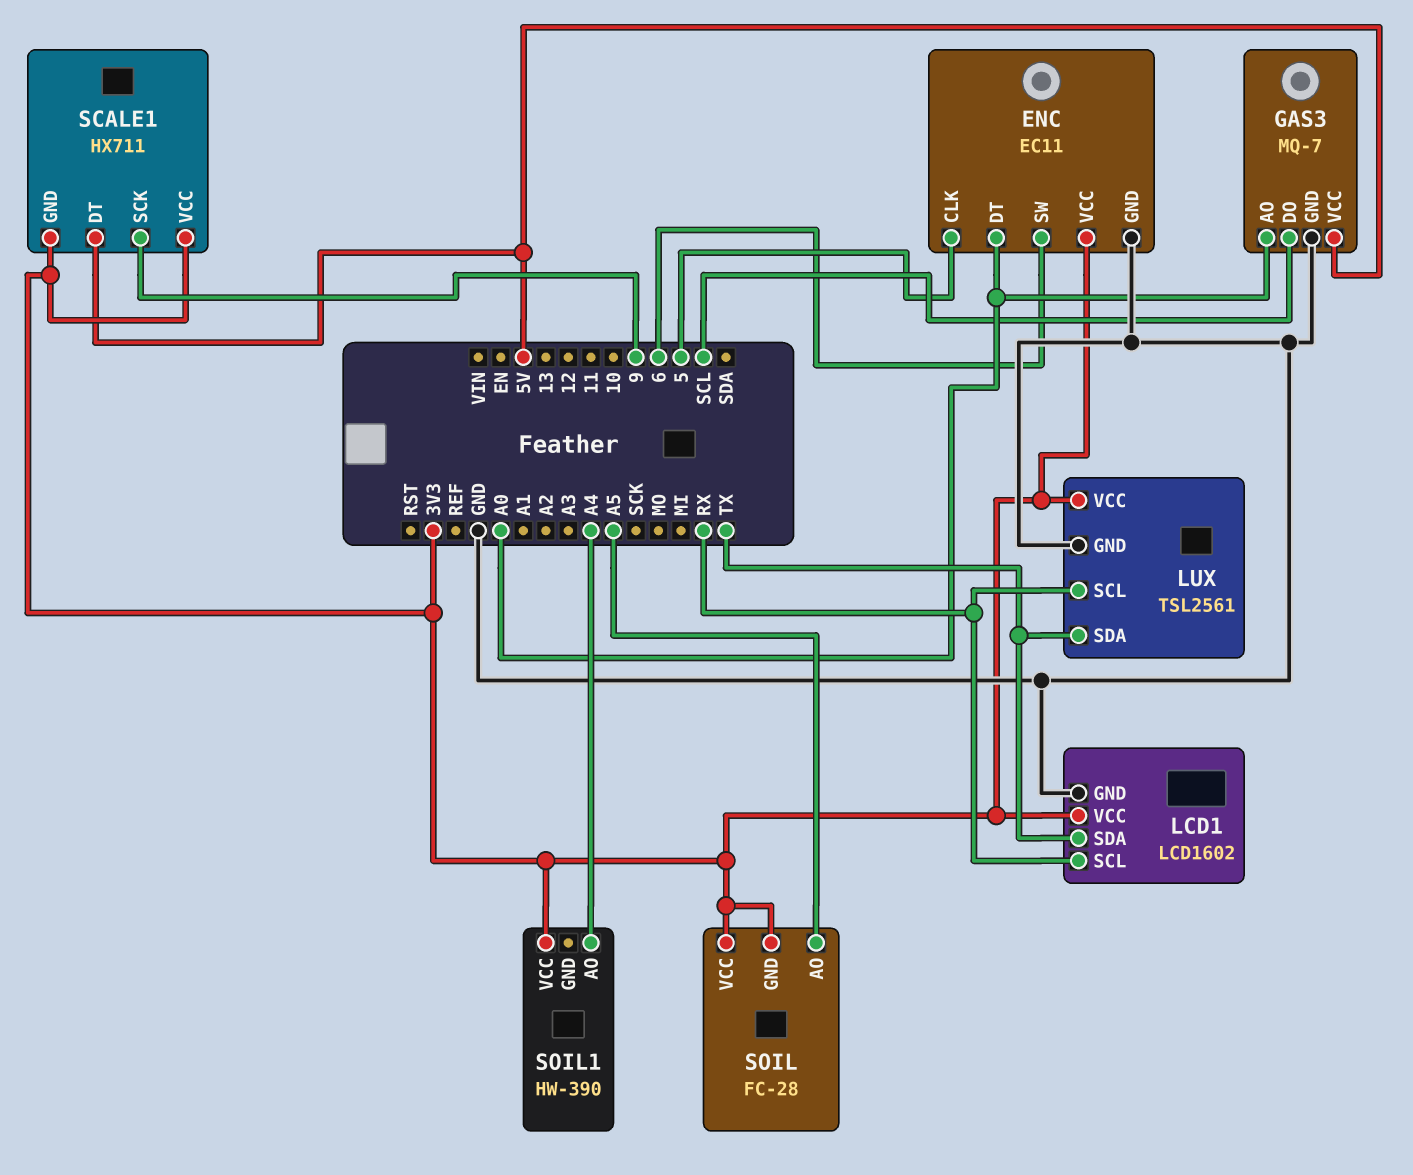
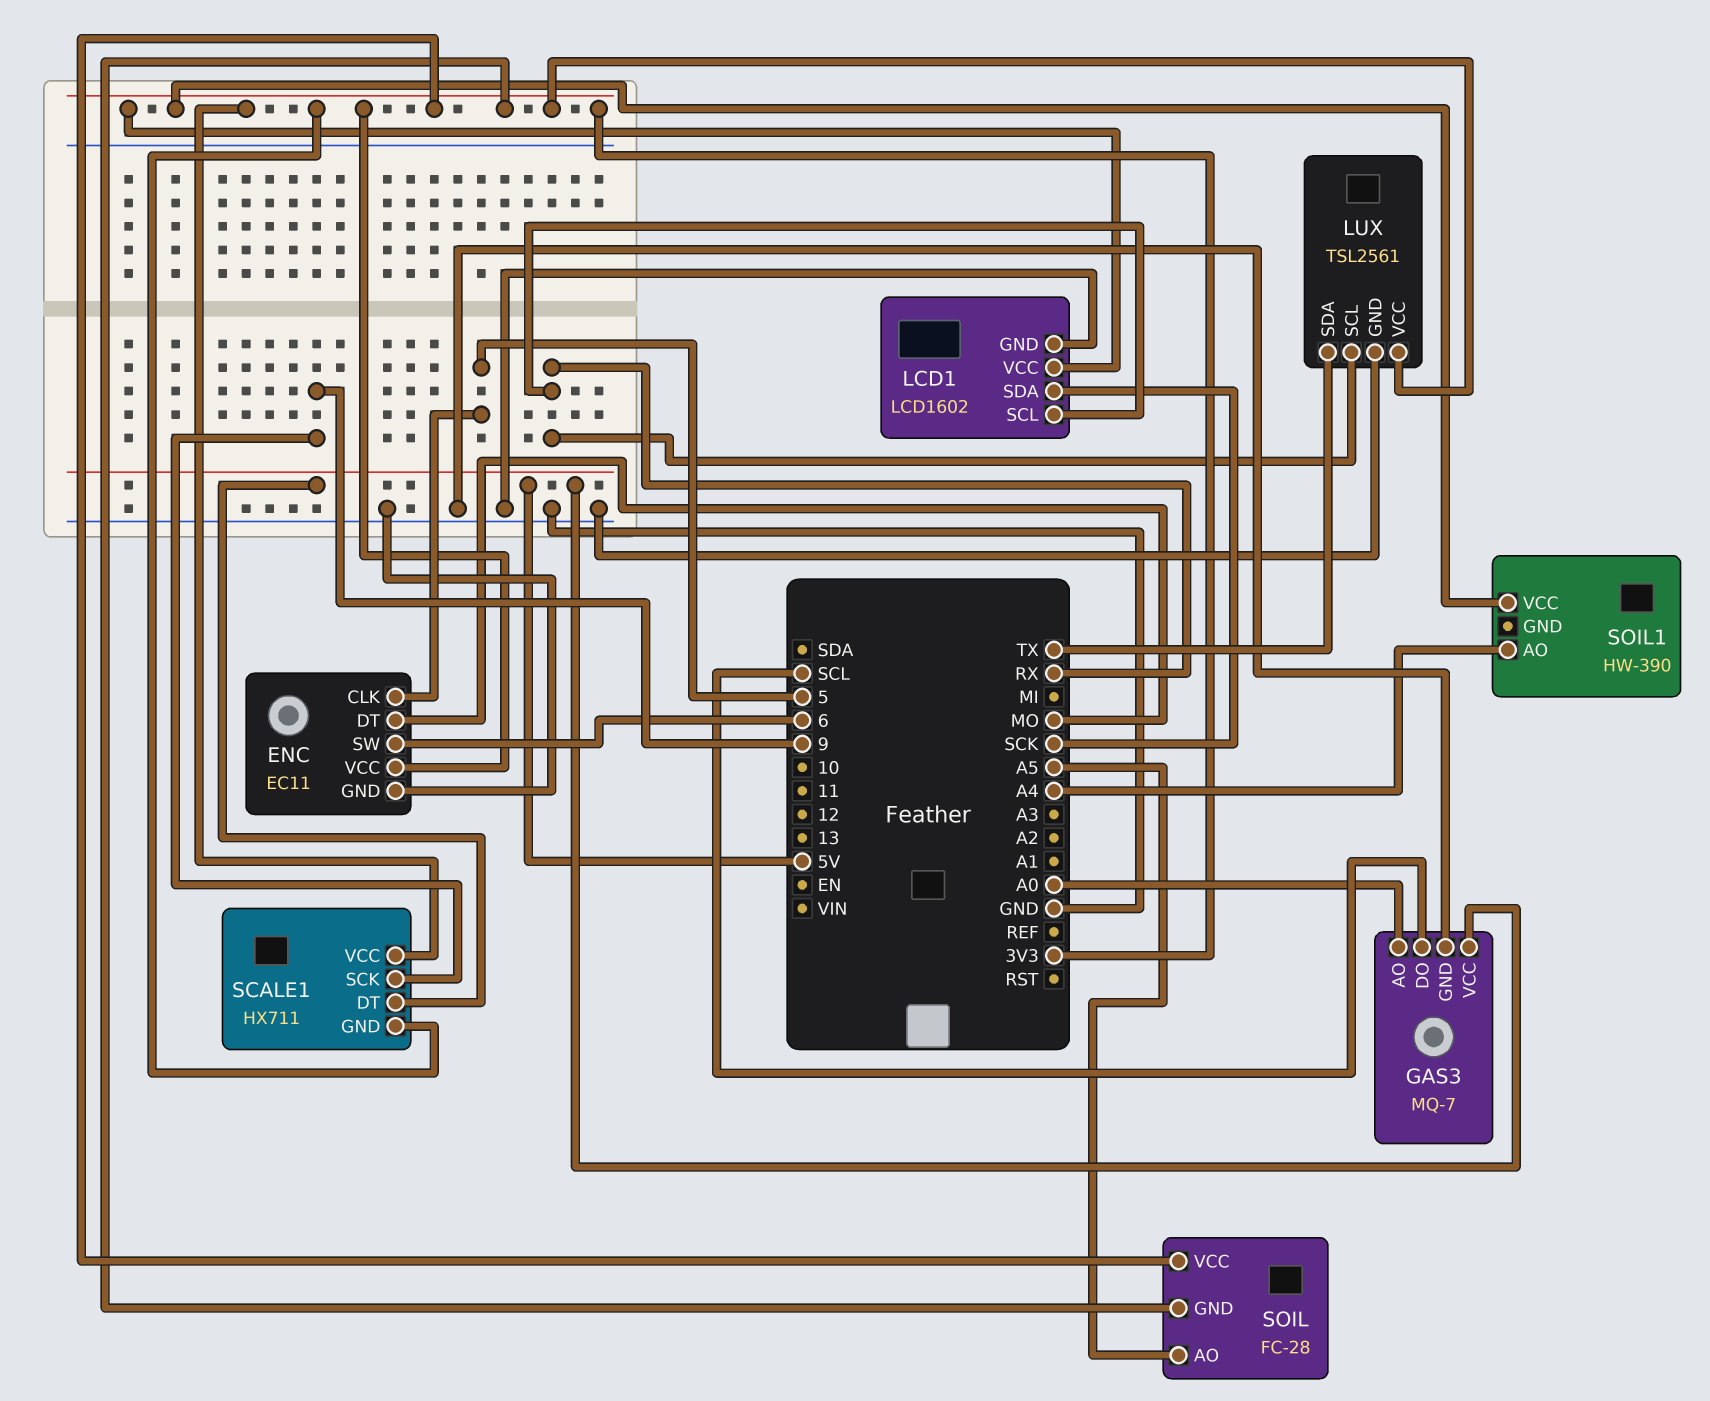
ENC pin DT: A0 -> MO
LCD1 pin SDA: TX -> SCK

